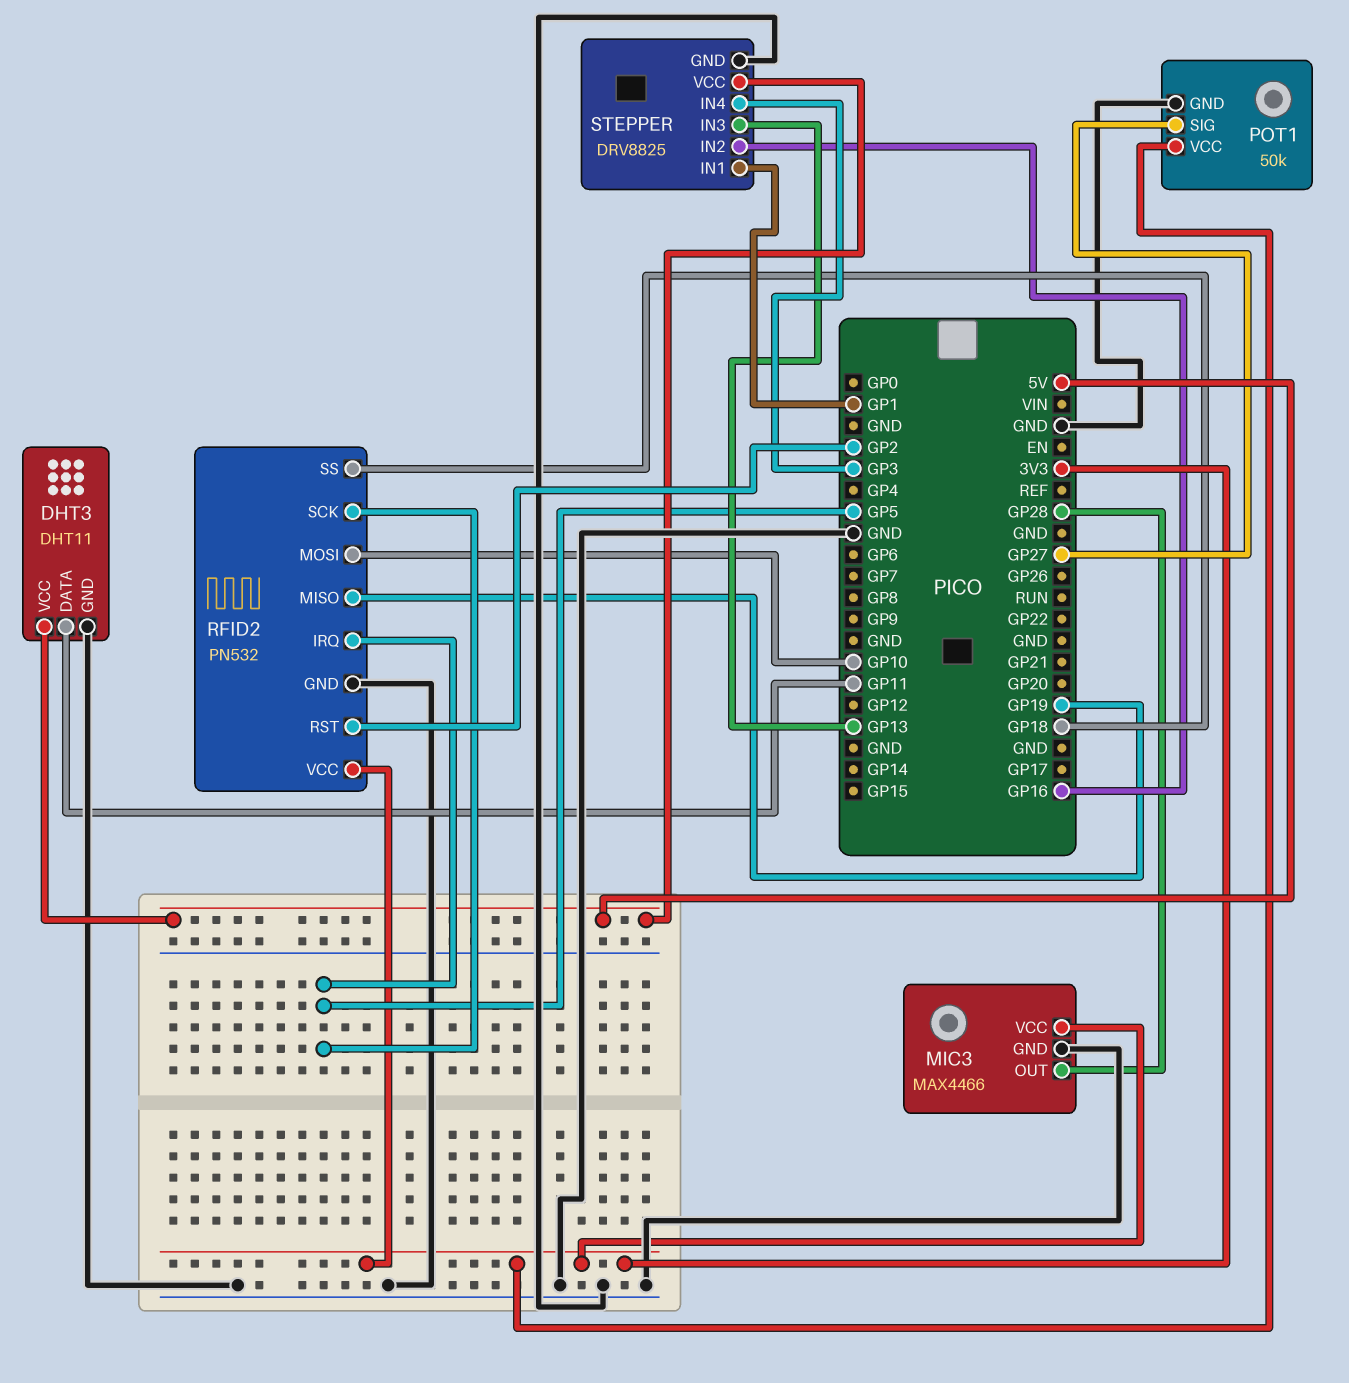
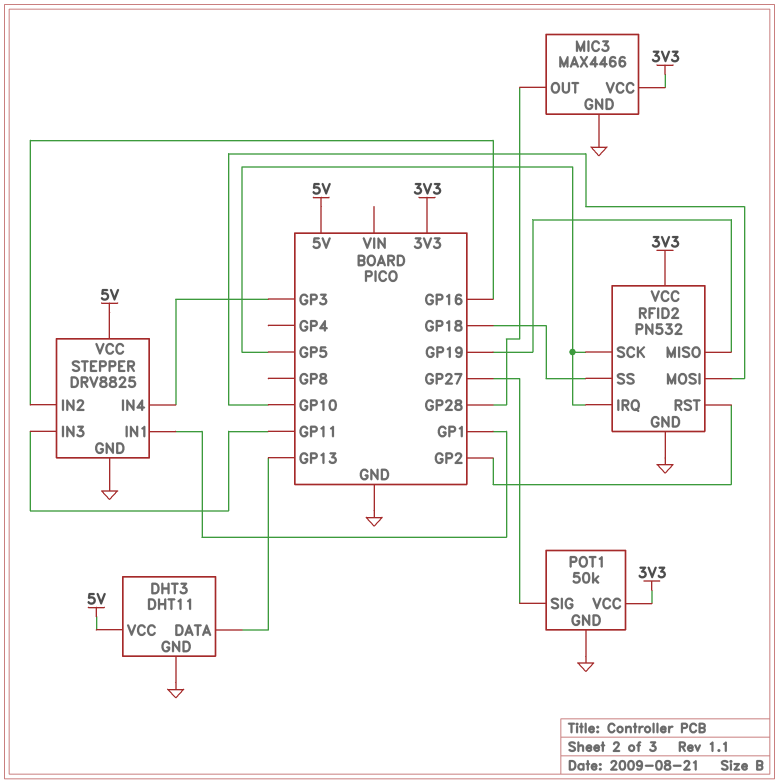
DHT3 pin DATA: GP11 -> GP13
STEPPER pin IN3: GP13 -> GP11

